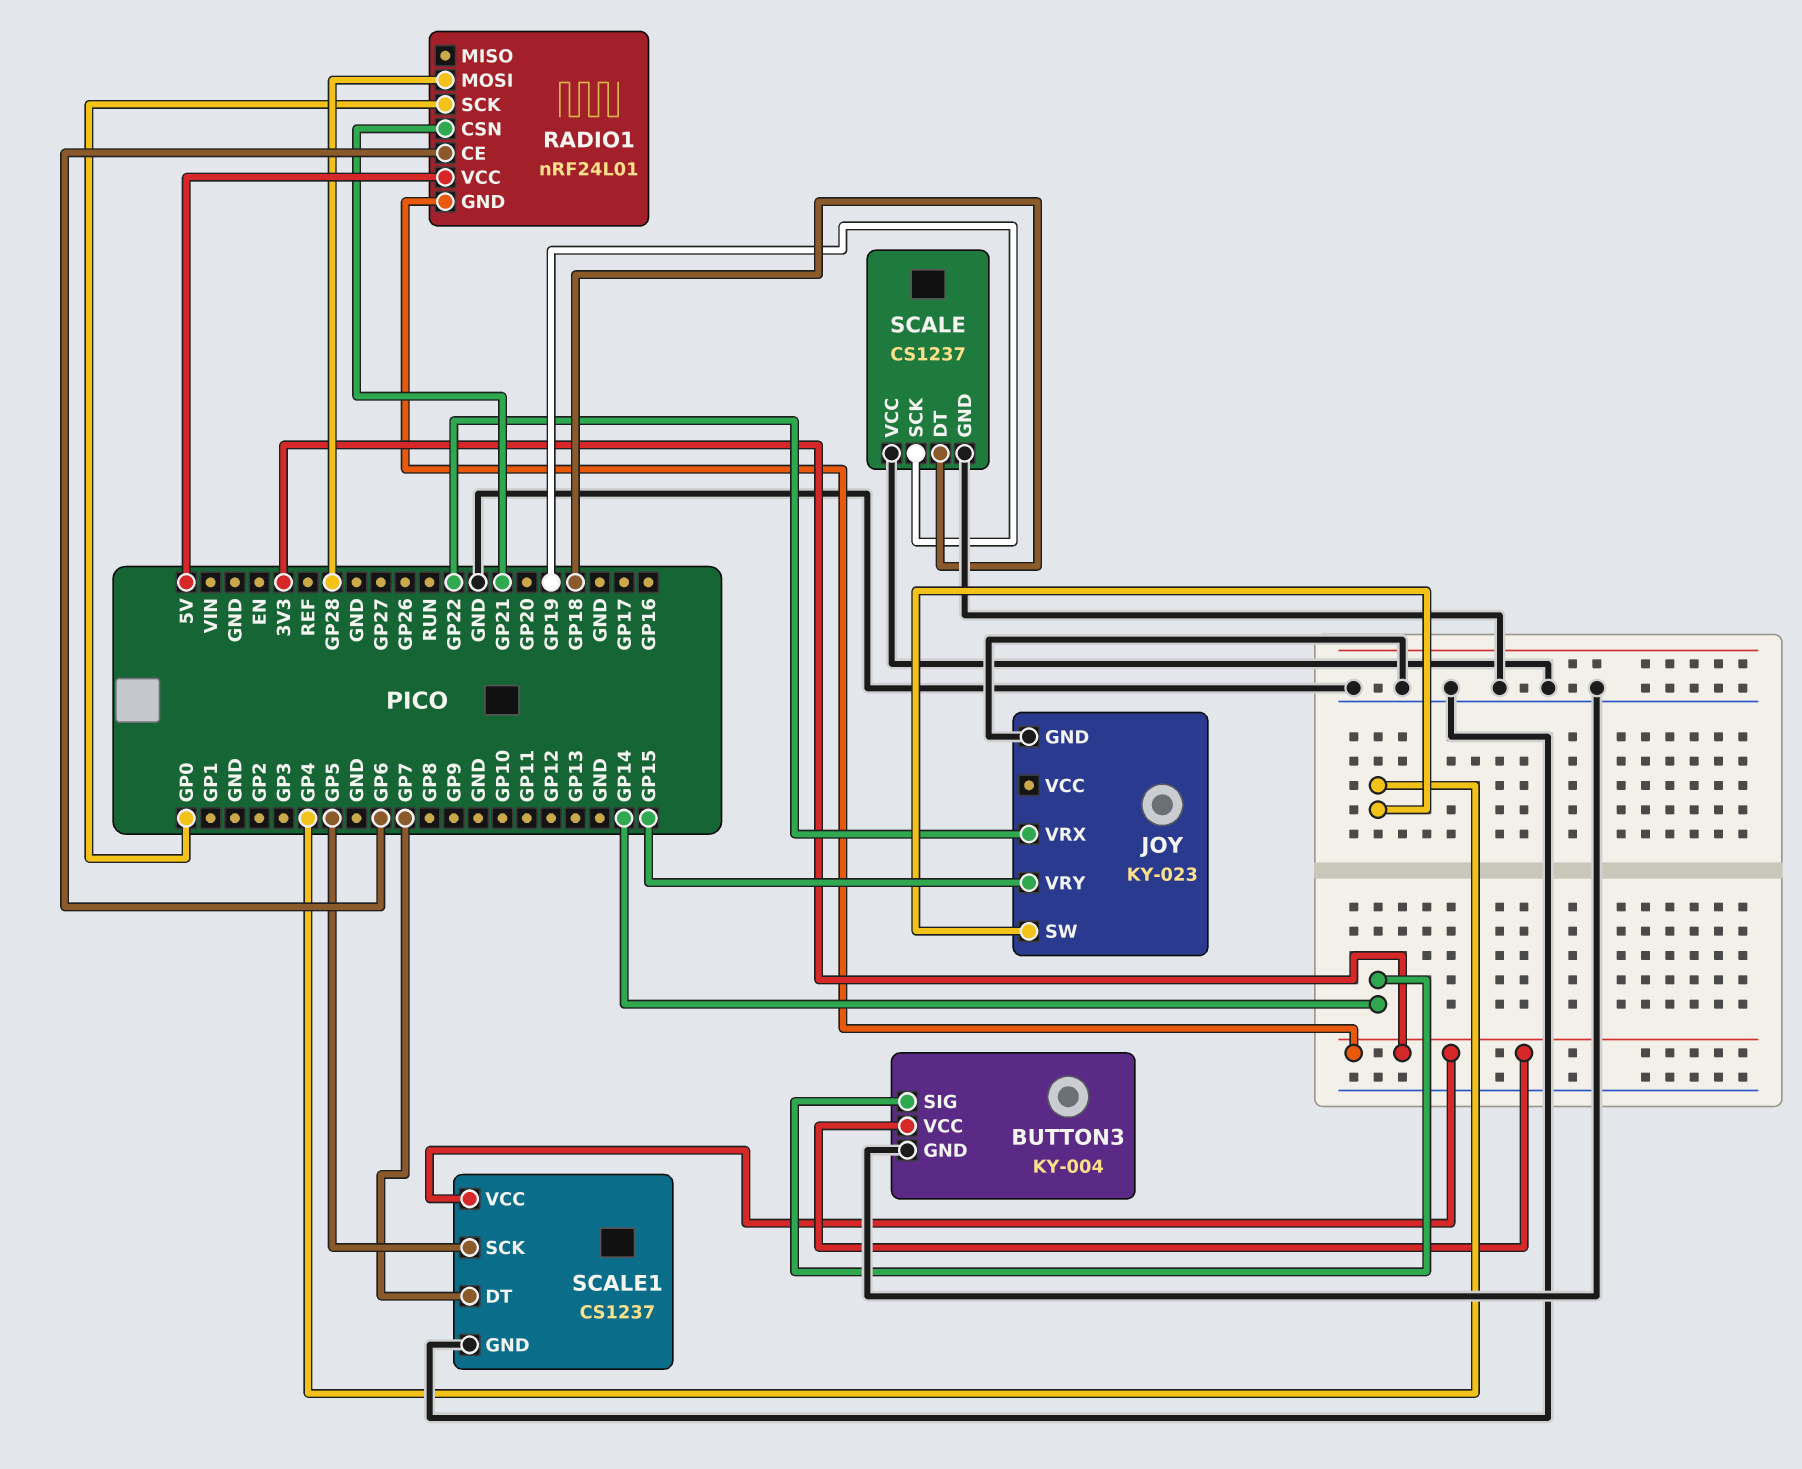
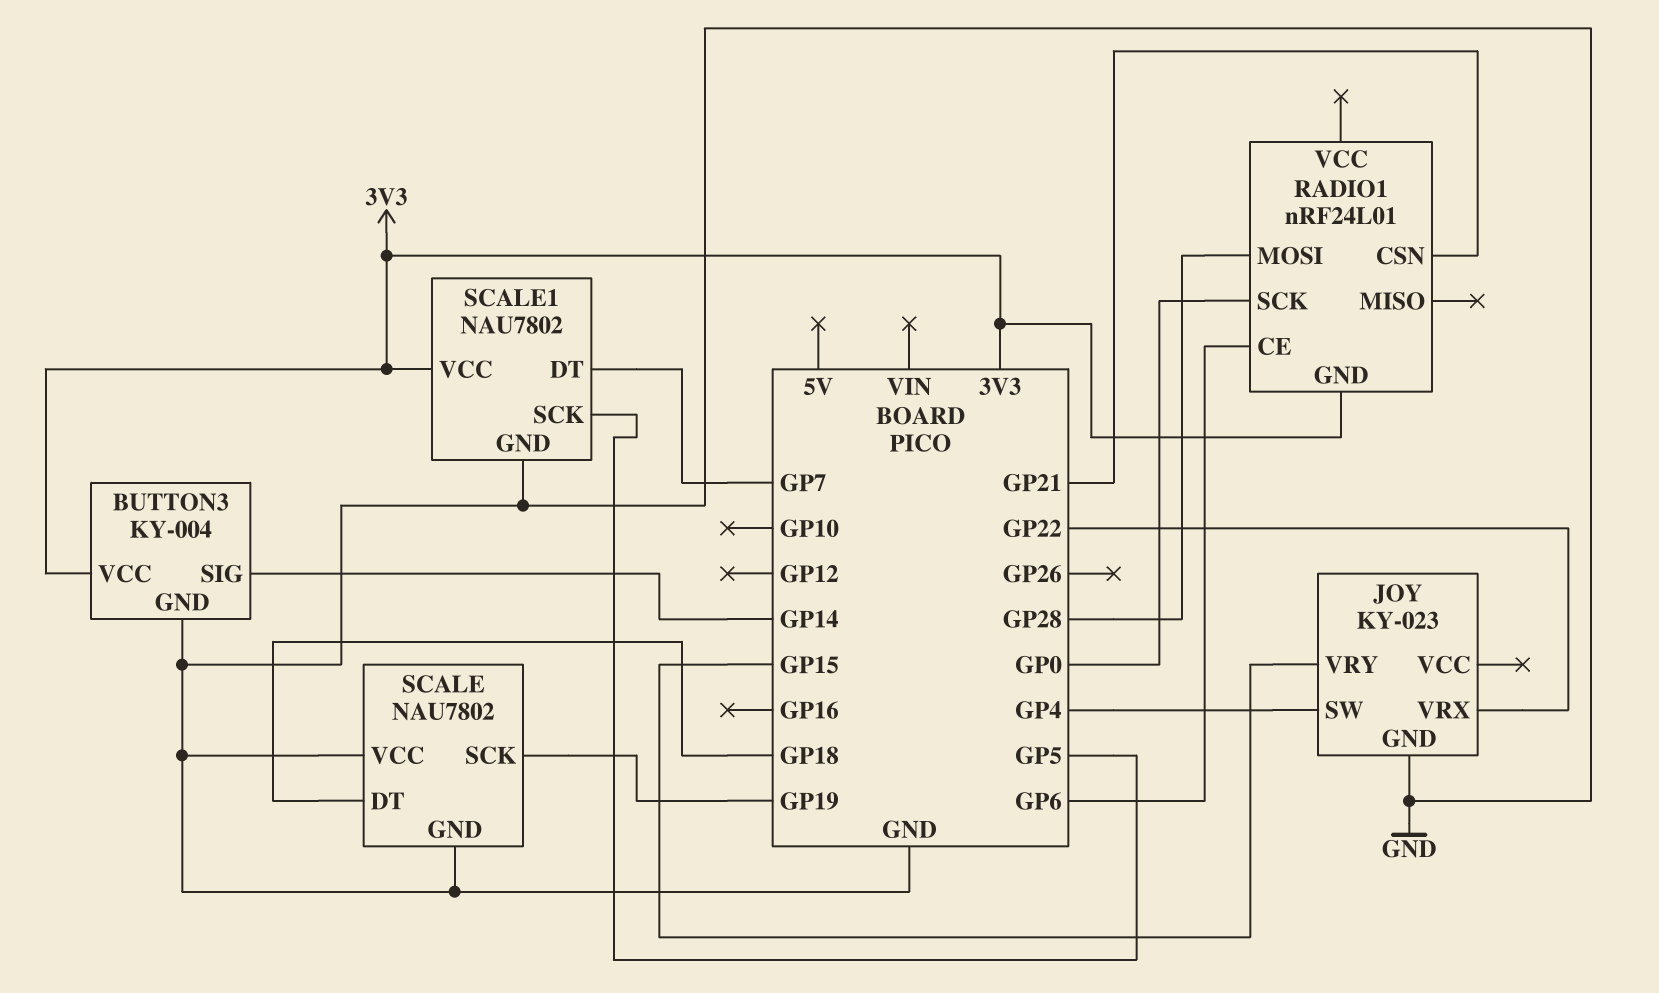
RADIO1 pin VCC: 5V -> none
SCALE: CS1237 -> NAU7802
SCALE1: CS1237 -> NAU7802

